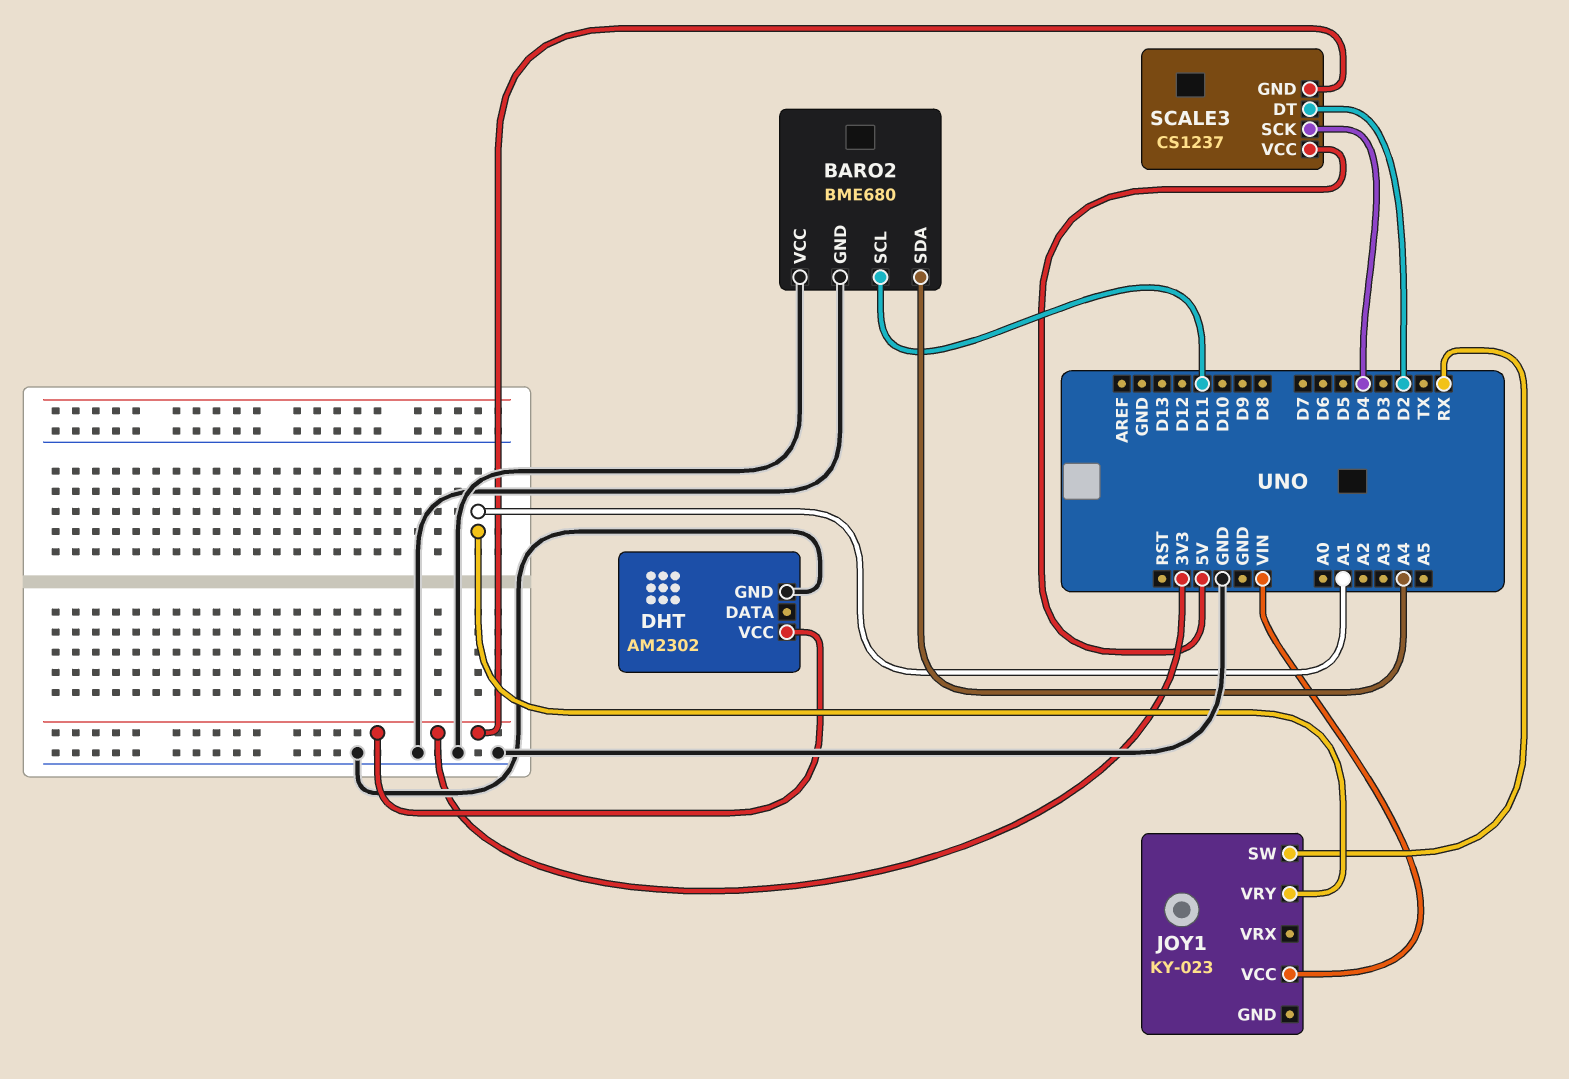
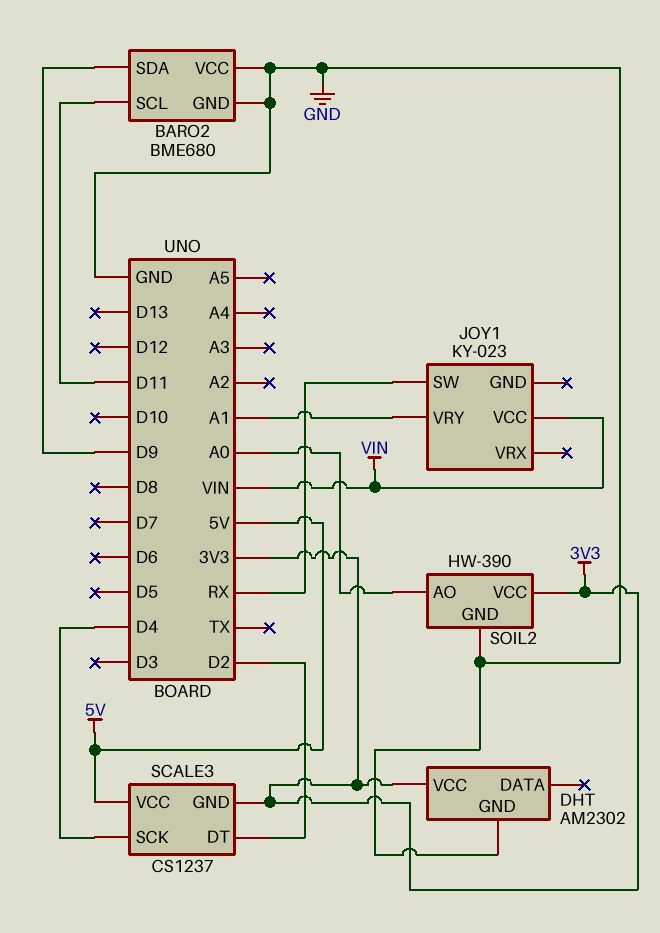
BARO2 pin SDA: A4 -> D9
SOIL2: none -> HW-390
SOIL2 pin AO: none -> A0
SOIL2 pin GND: none -> GND
SOIL2 pin VCC: none -> 3V3

